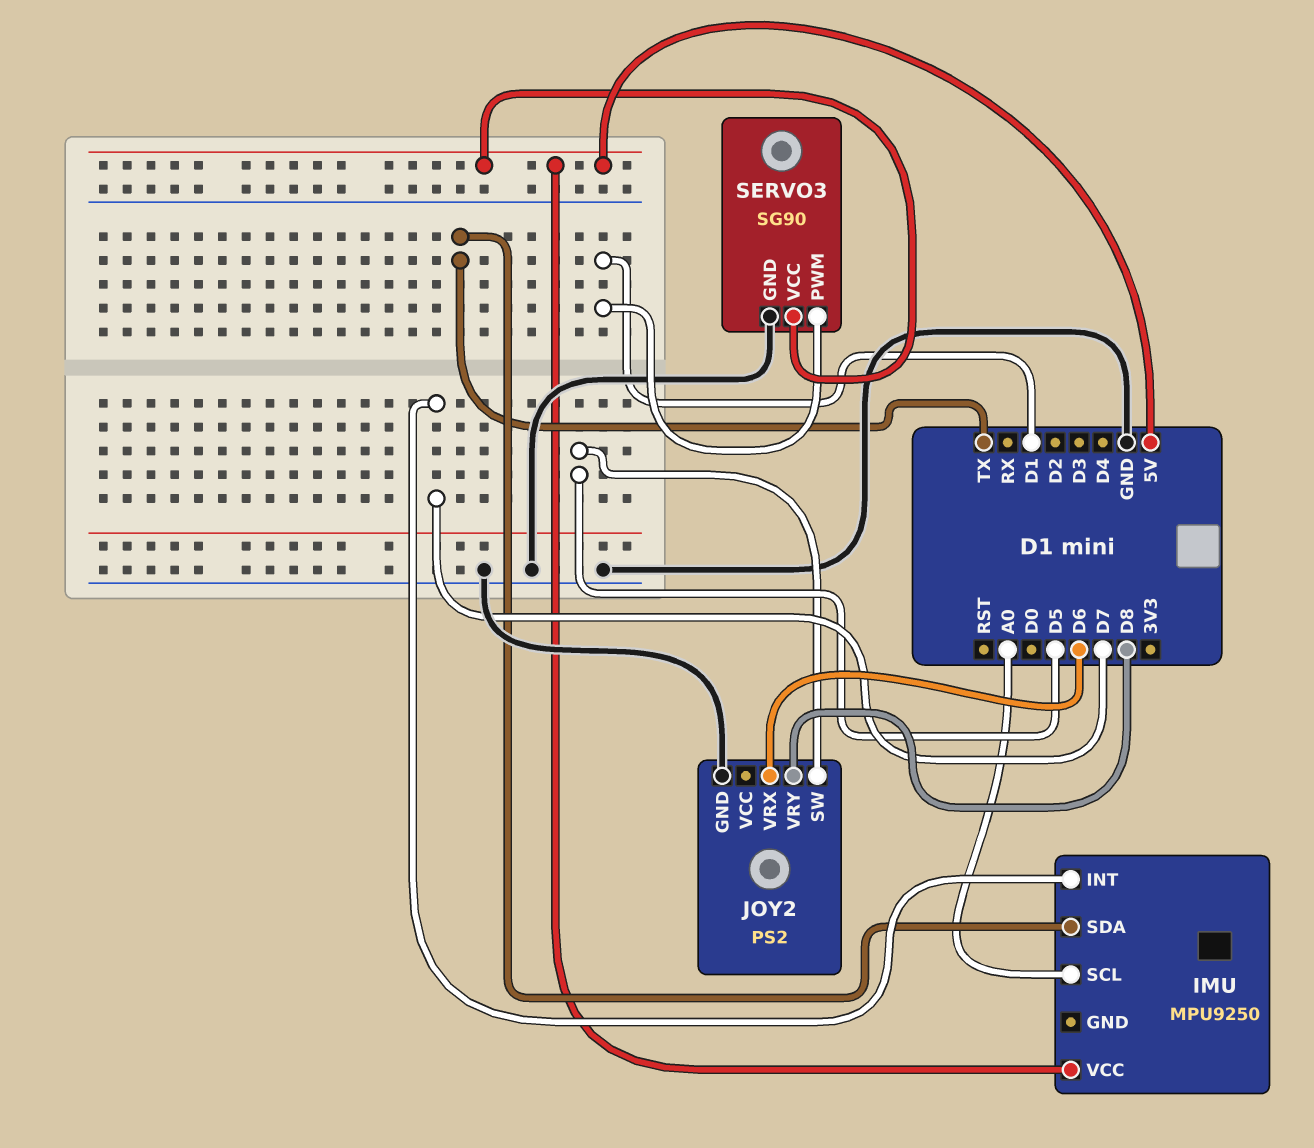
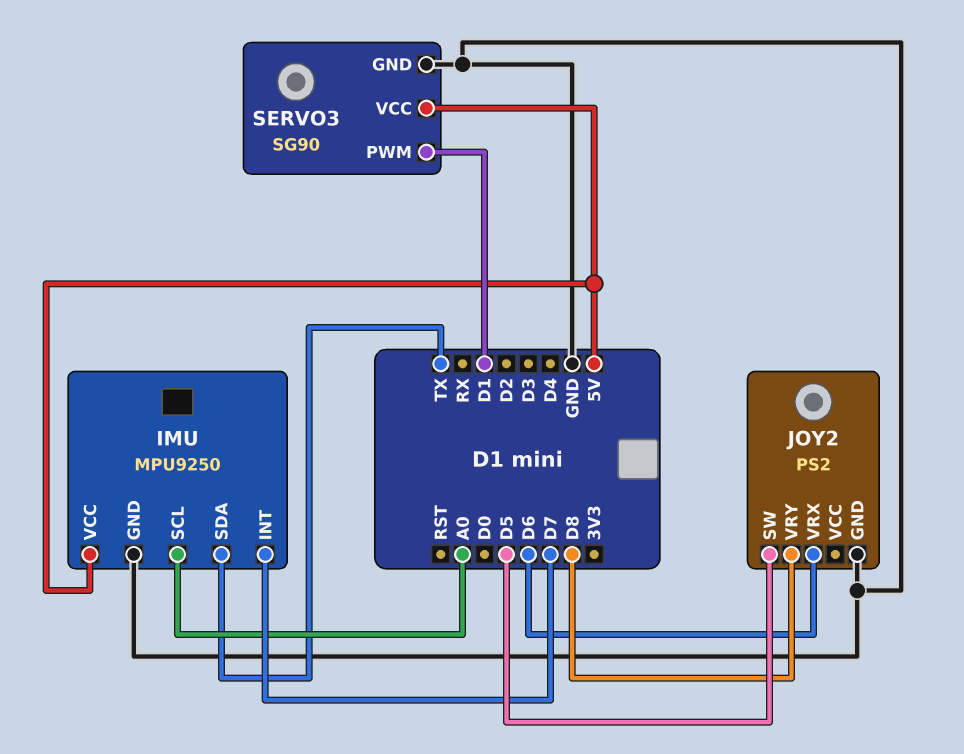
IMU pin GND: none -> GND

